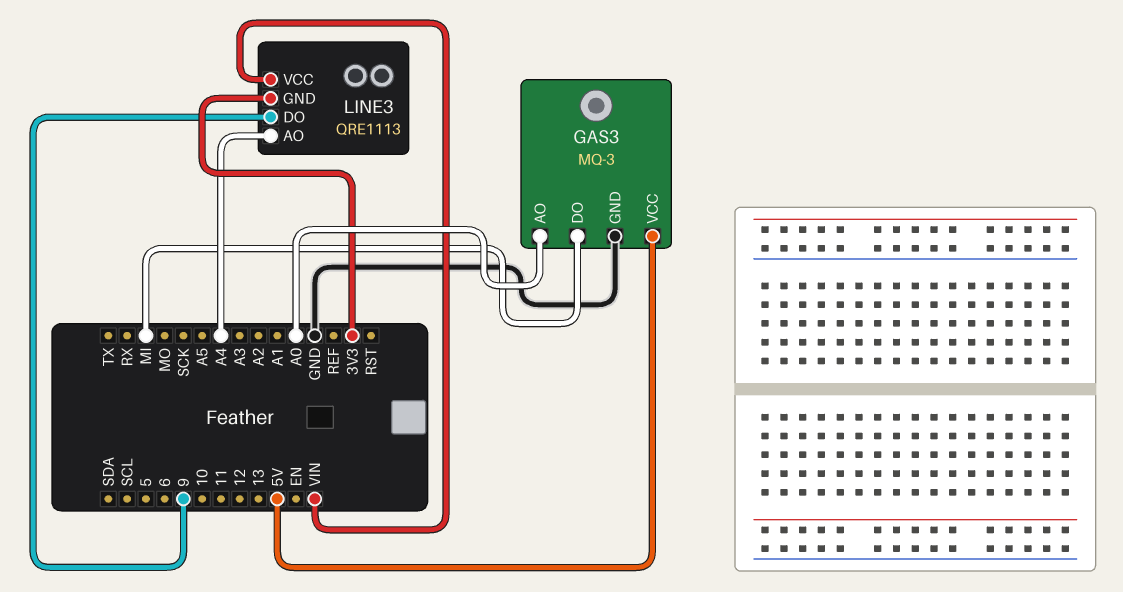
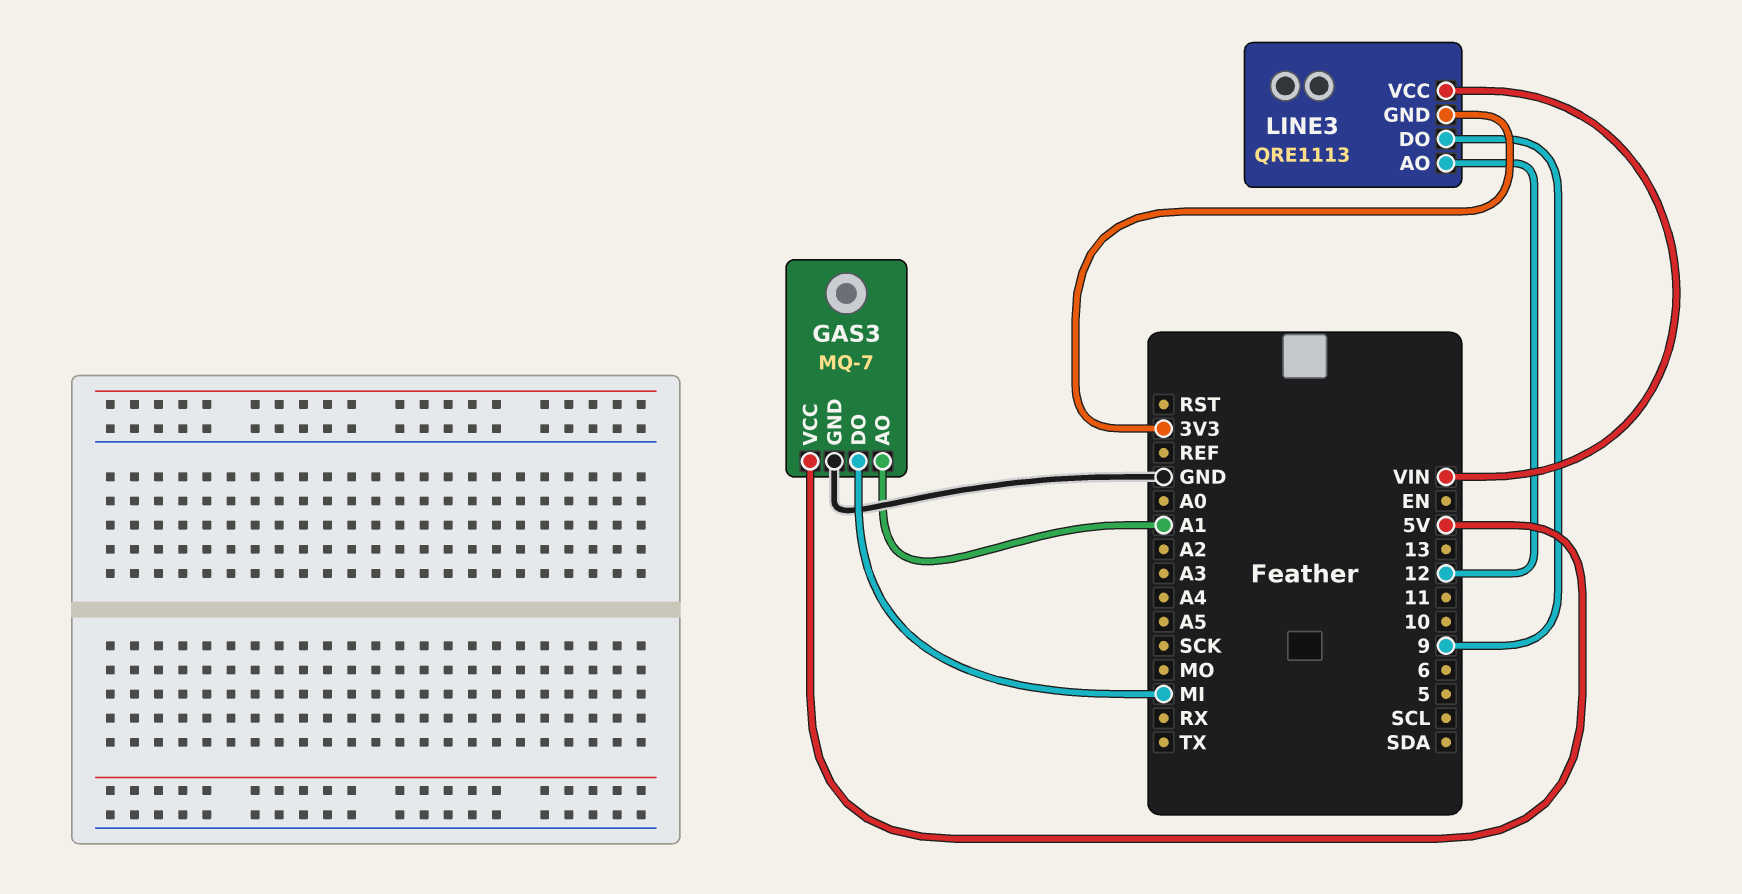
GAS3: MQ-3 -> MQ-7
GAS3 pin AO: A0 -> A1
LINE3 pin AO: A4 -> 12

